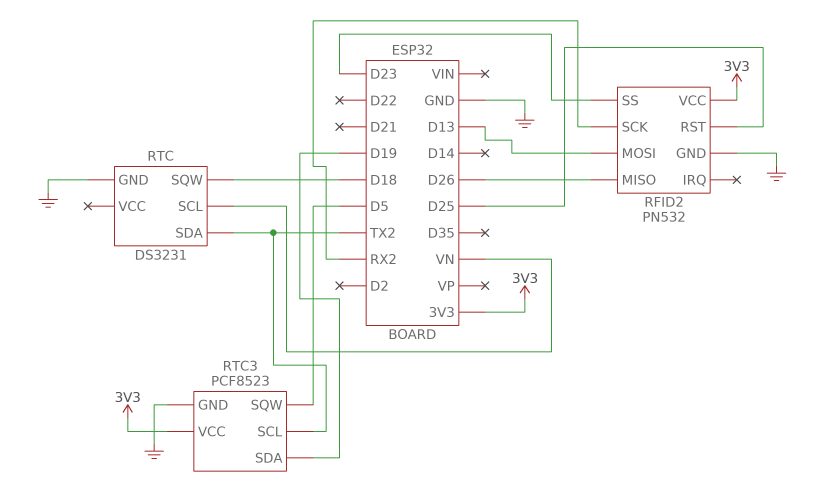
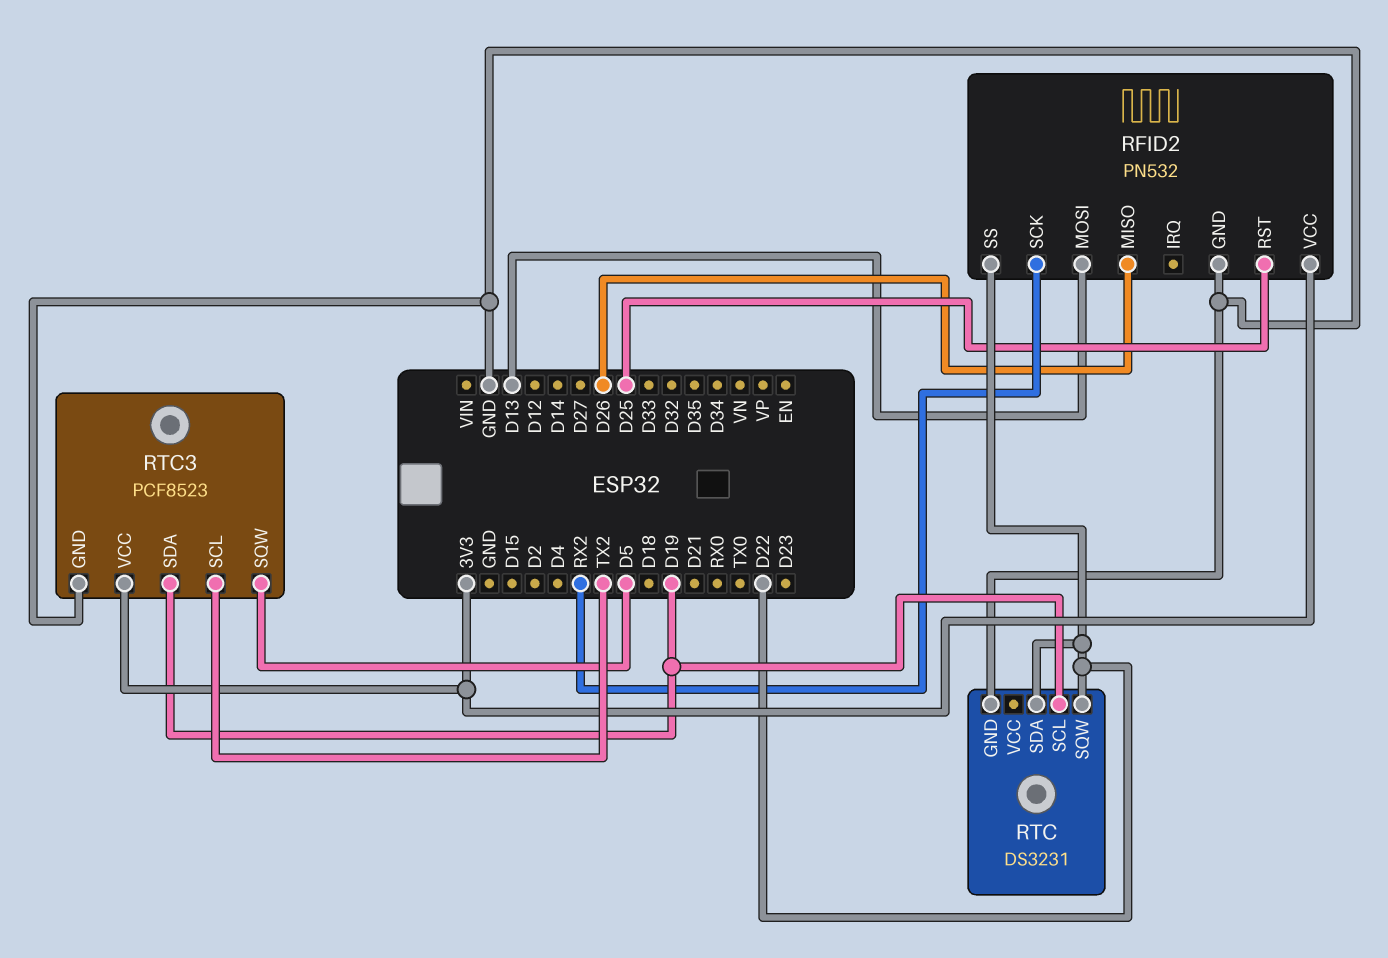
RFID2 pin SS: D23 -> D22
RTC pin SCL: VN -> D19
RTC pin SDA: TX2 -> D22
RTC pin SQW: D18 -> D22

